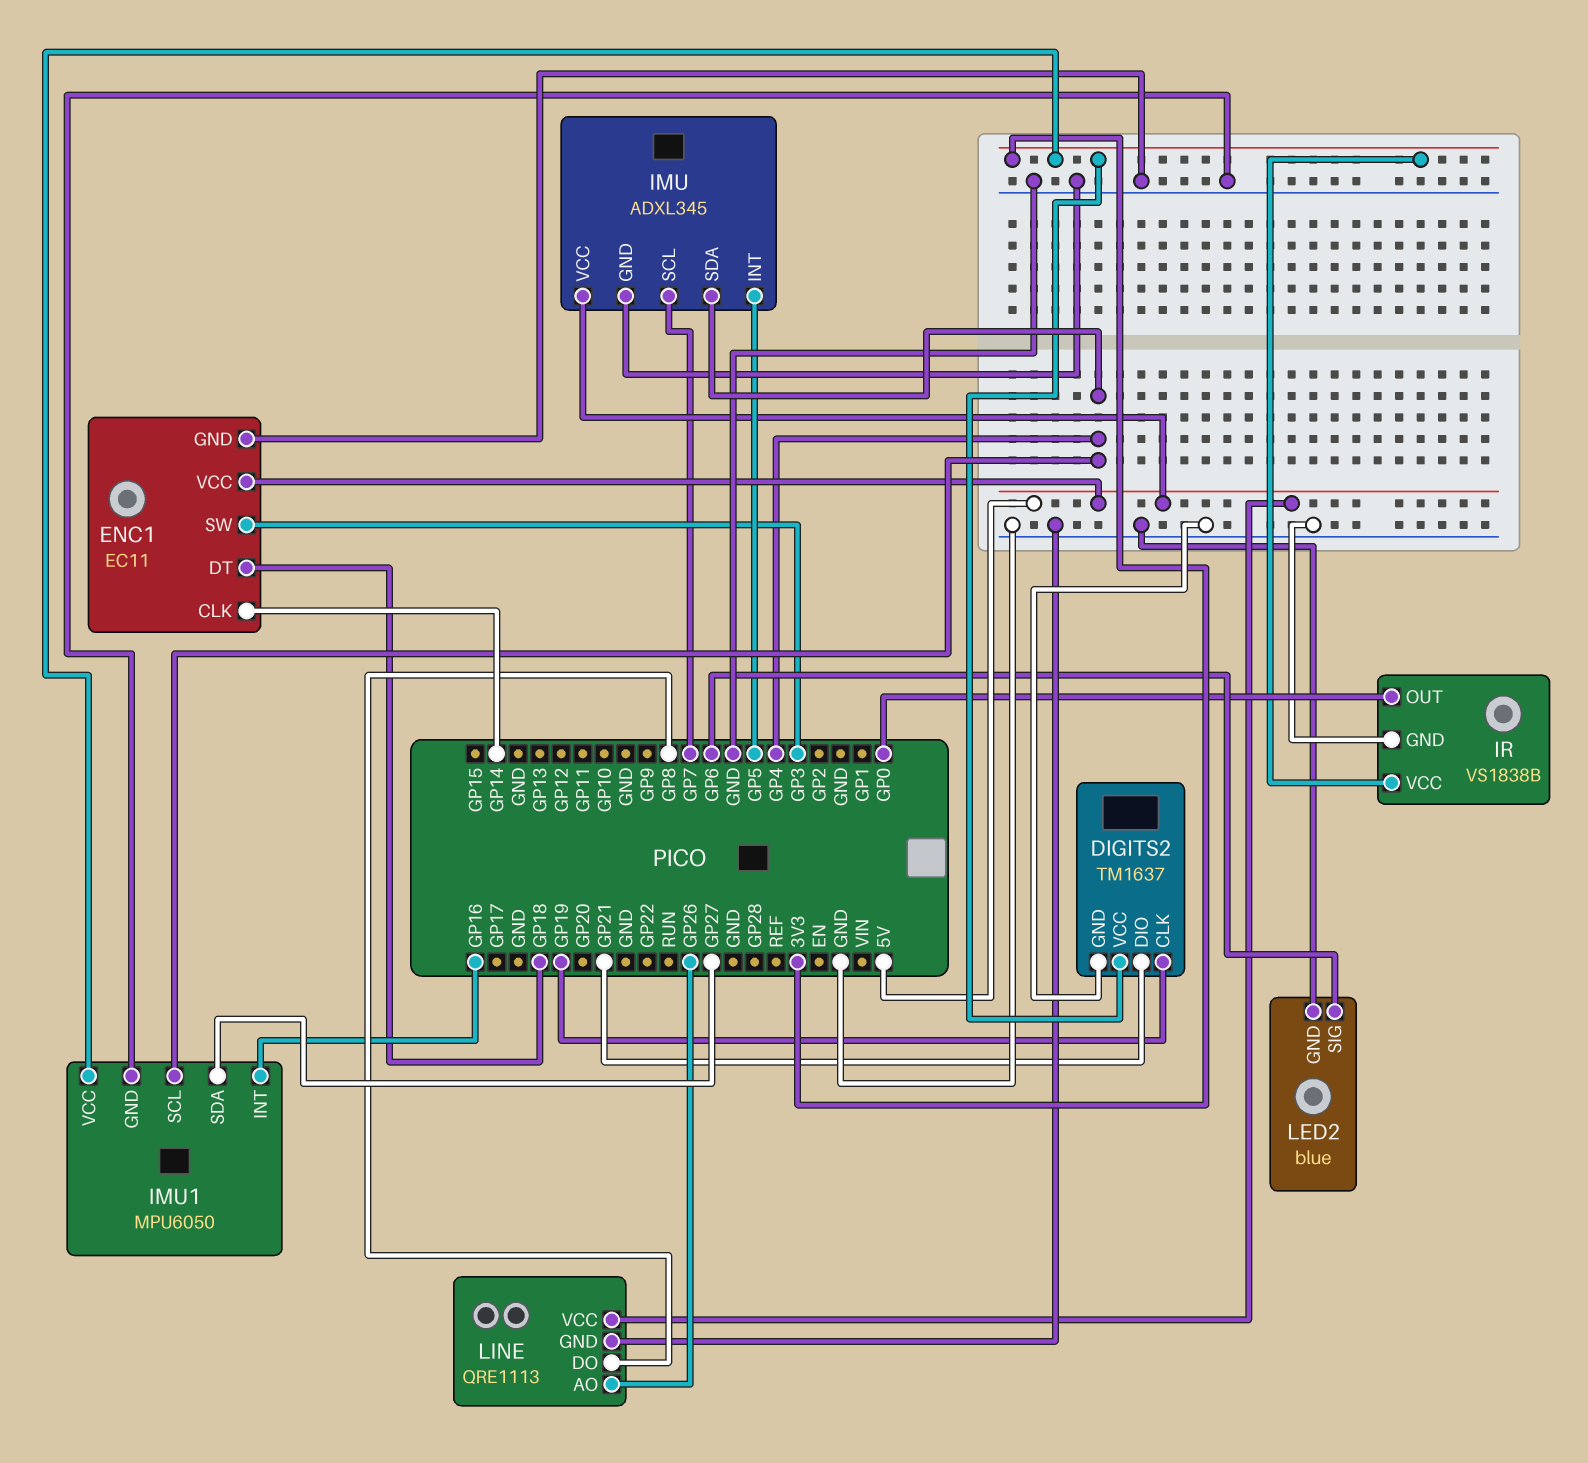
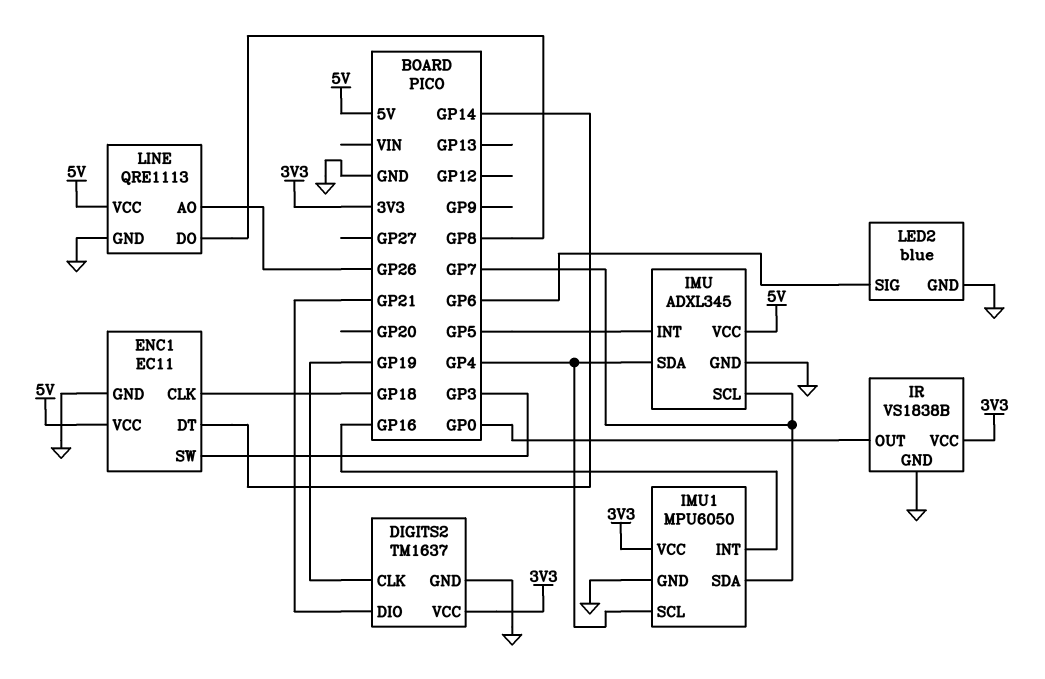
ENC1 pin CLK: GP14 -> GP18
ENC1 pin DT: GP18 -> GP14
IMU1 pin SDA: GP27 -> GP7

